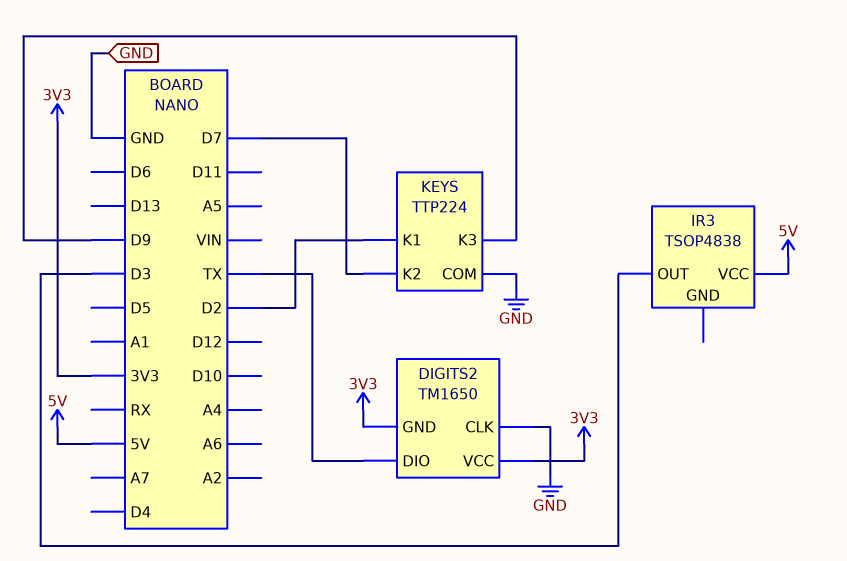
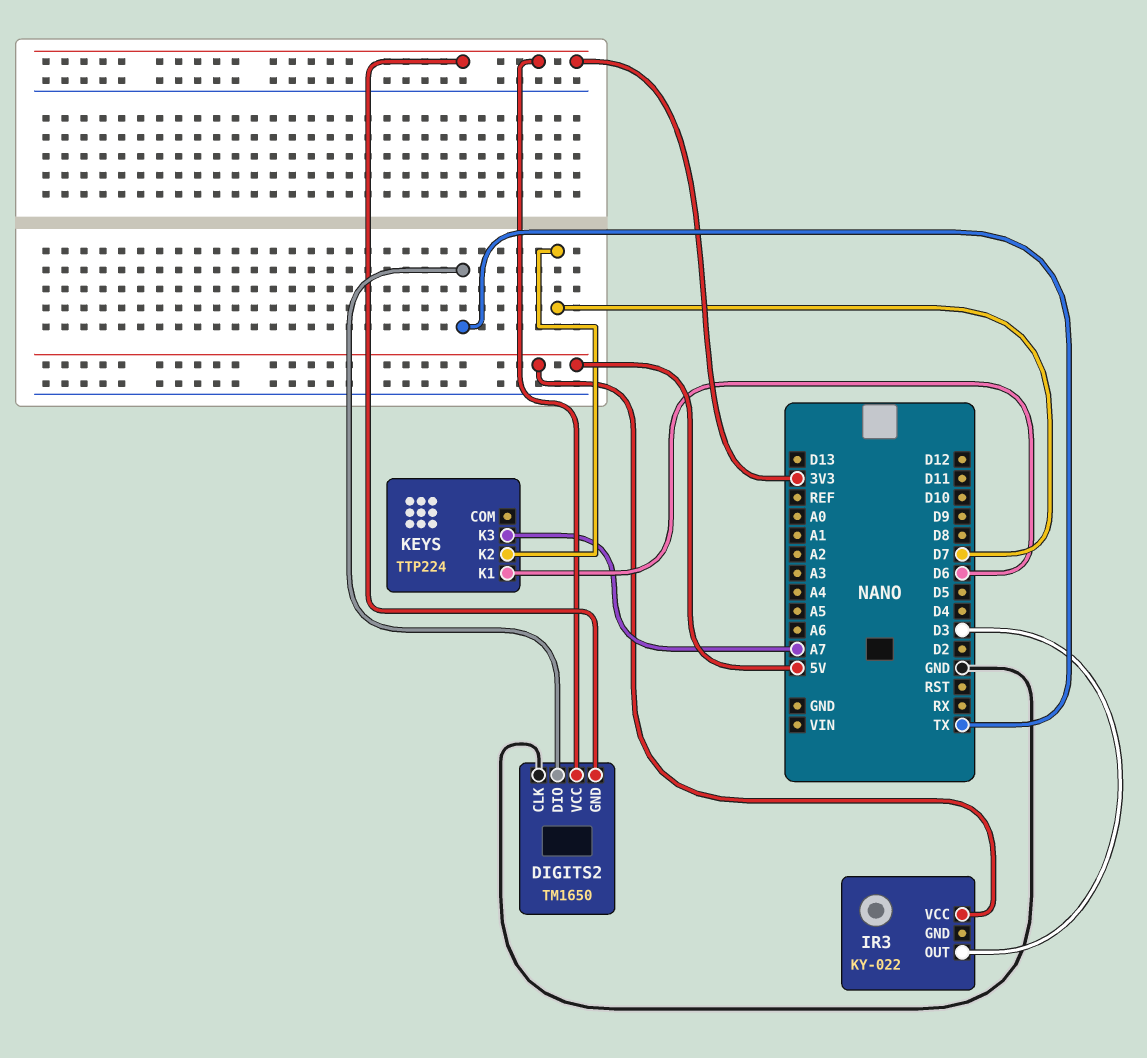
IR3: TSOP4838 -> KY-022
KEYS pin COM: GND -> none
KEYS pin K1: D2 -> D6
KEYS pin K3: D9 -> A7

